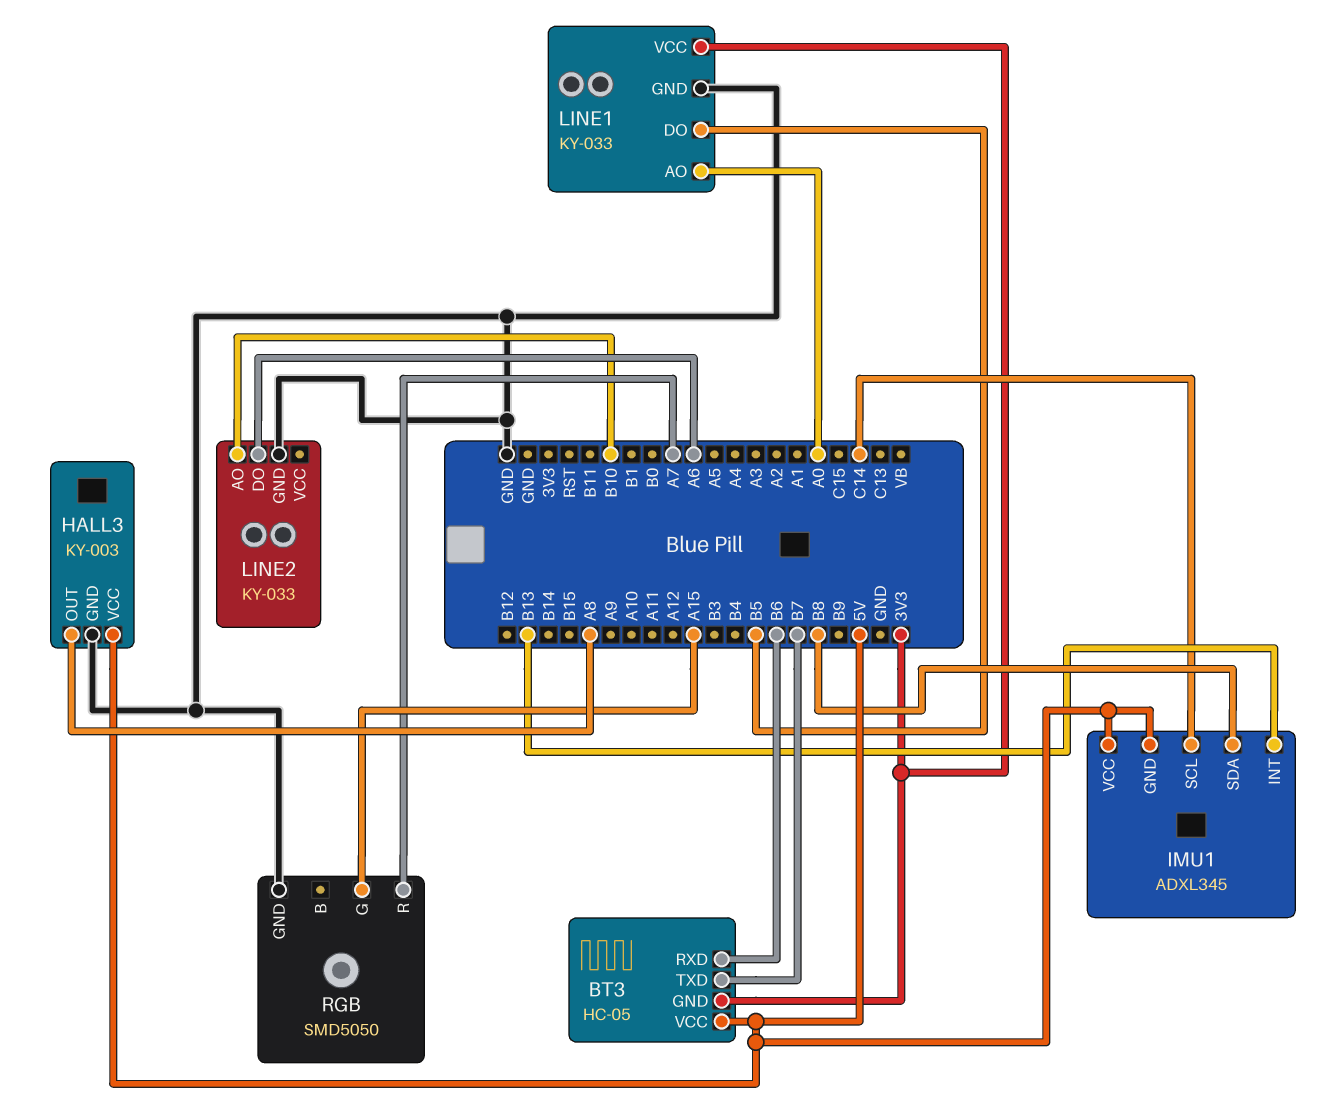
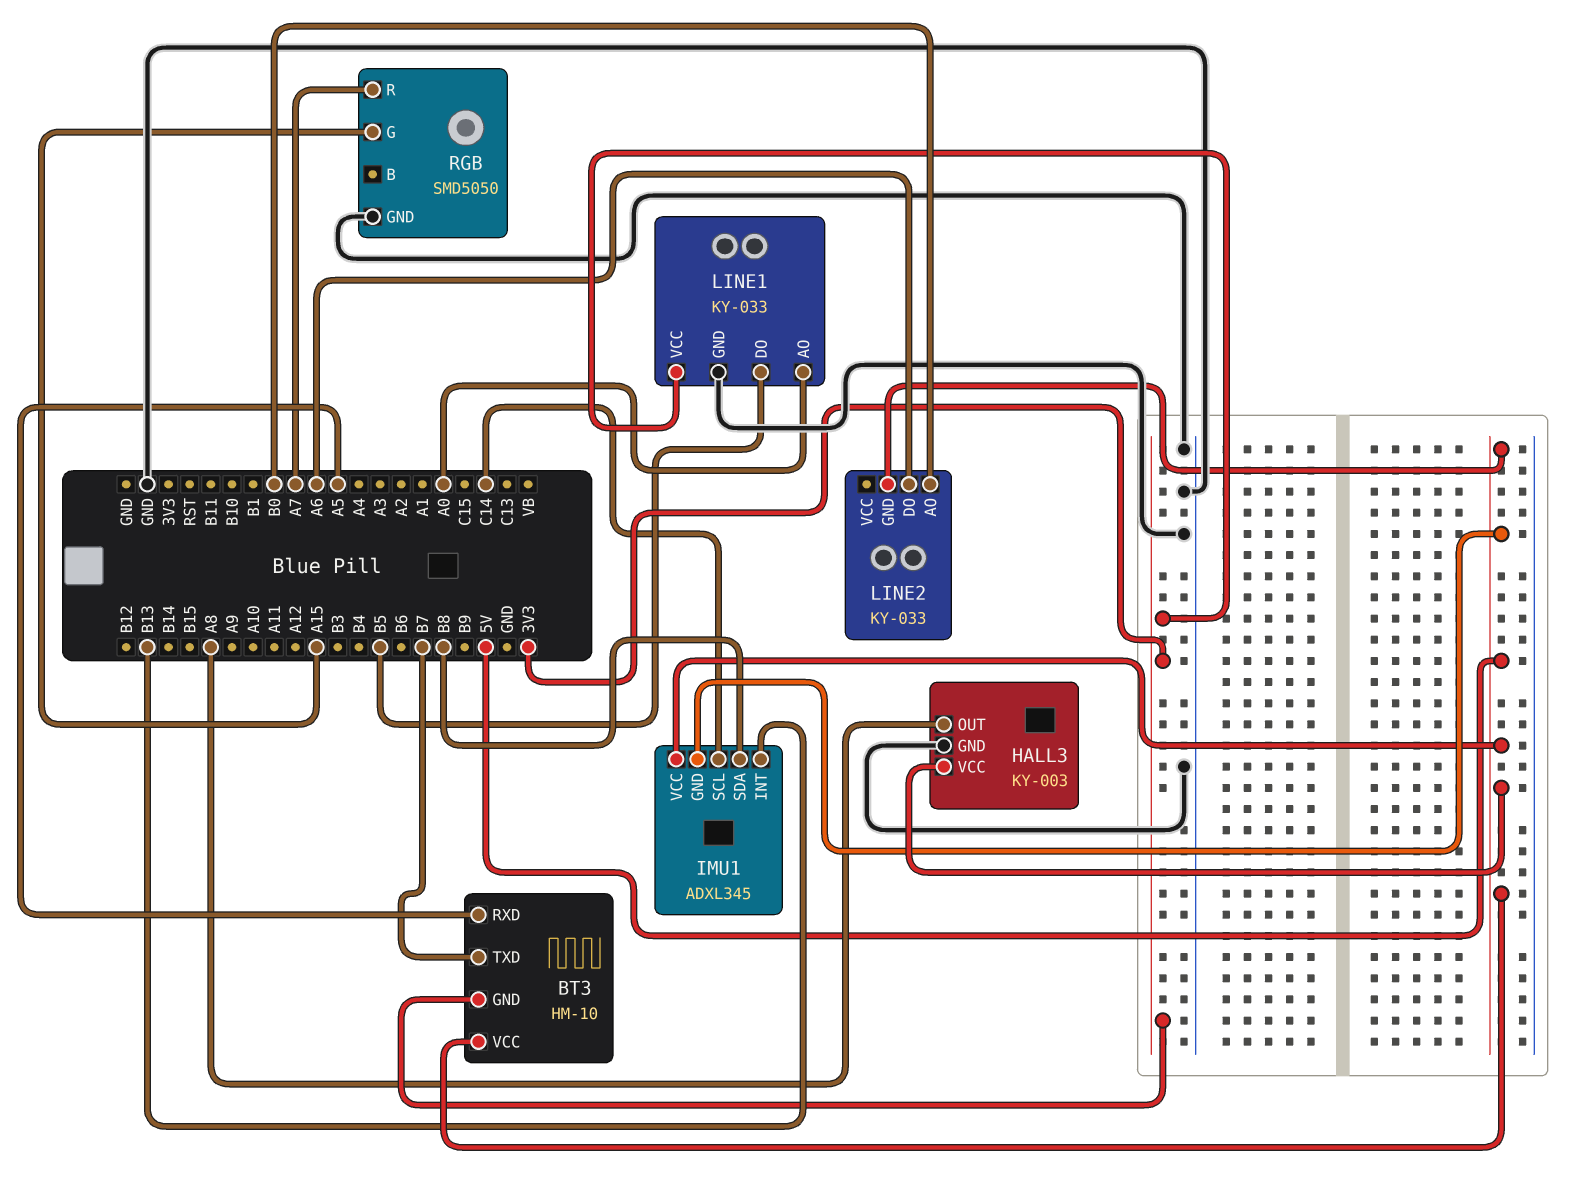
BT3: HC-05 -> HM-10
BT3 pin RXD: B6 -> A5
LINE2 pin AO: B10 -> B0
LINE2 pin GND: GND -> 5V

